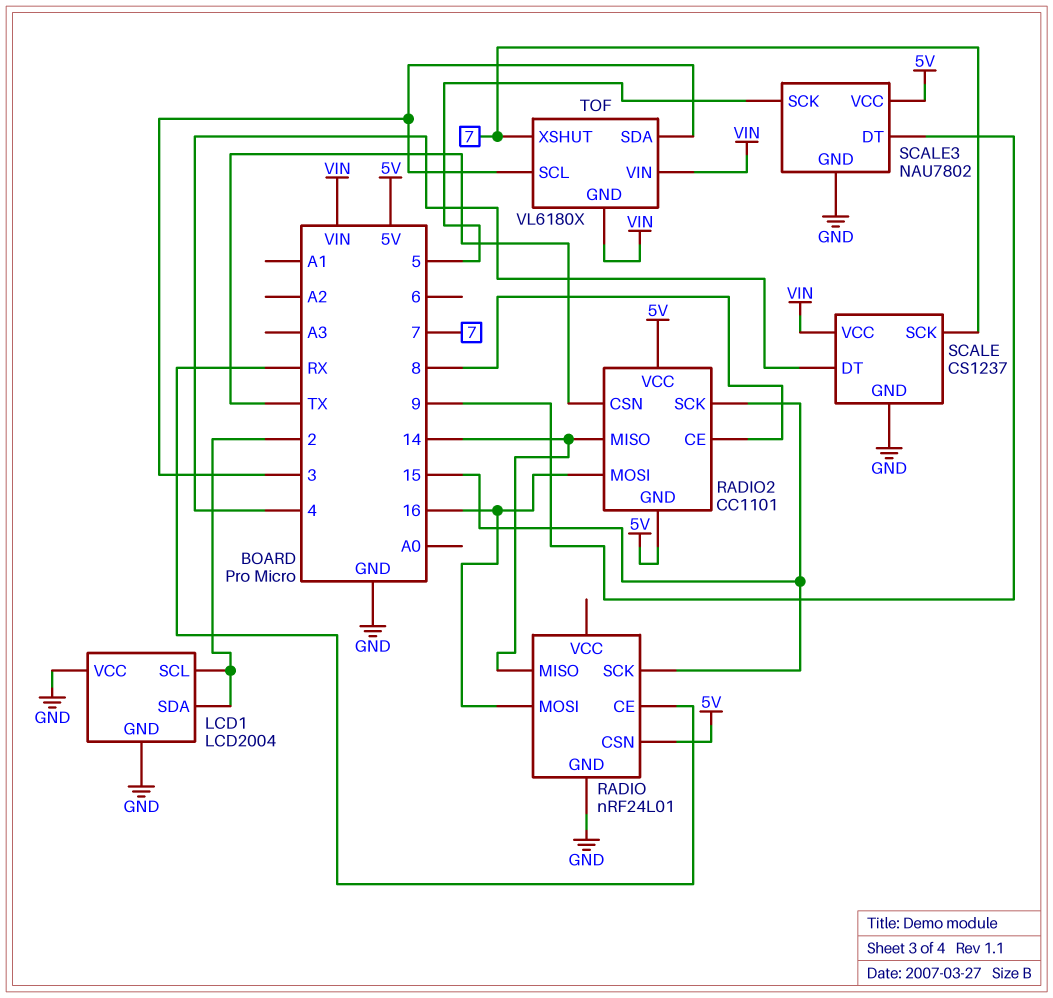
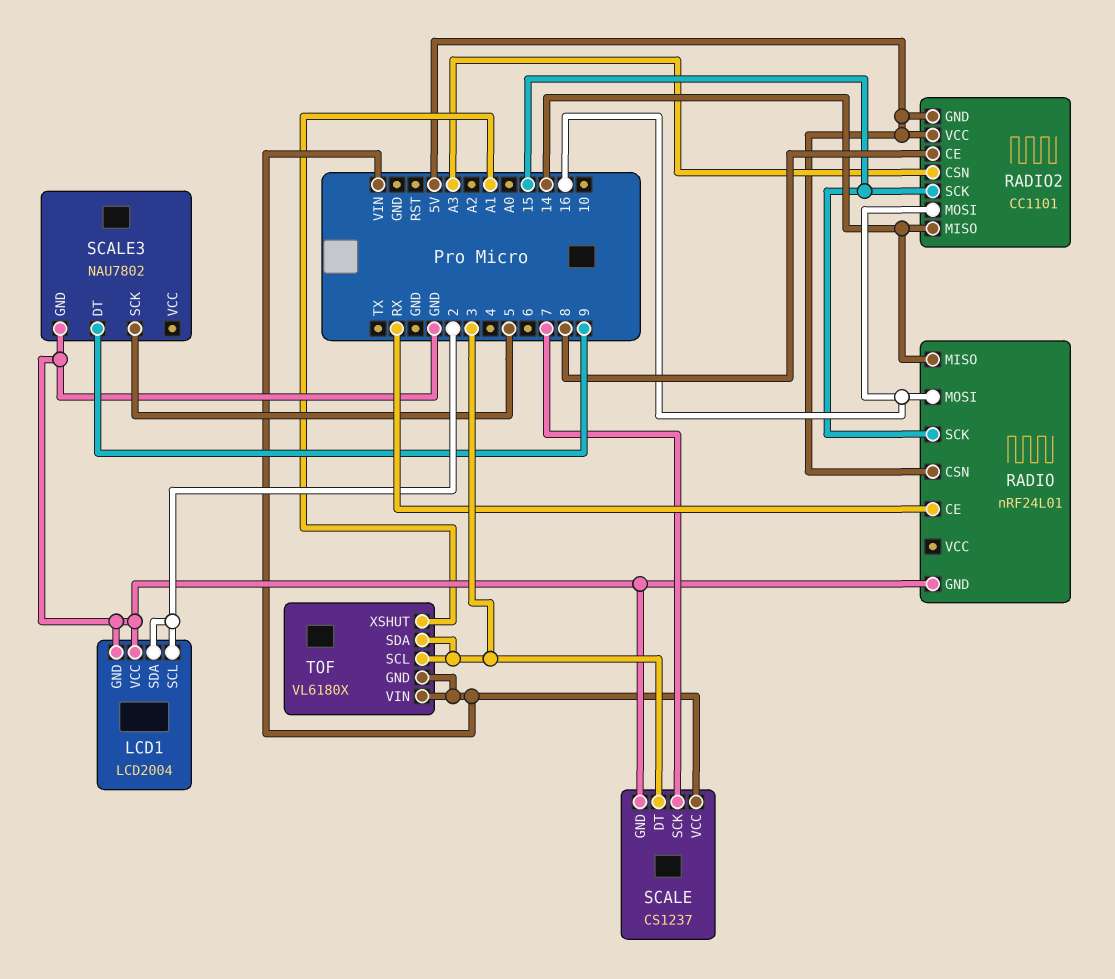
RADIO2 pin CSN: TX -> A3
SCALE pin DT: 4 -> 3
SCALE3 pin VCC: 5V -> none
TOF pin XSHUT: 7 -> A1

